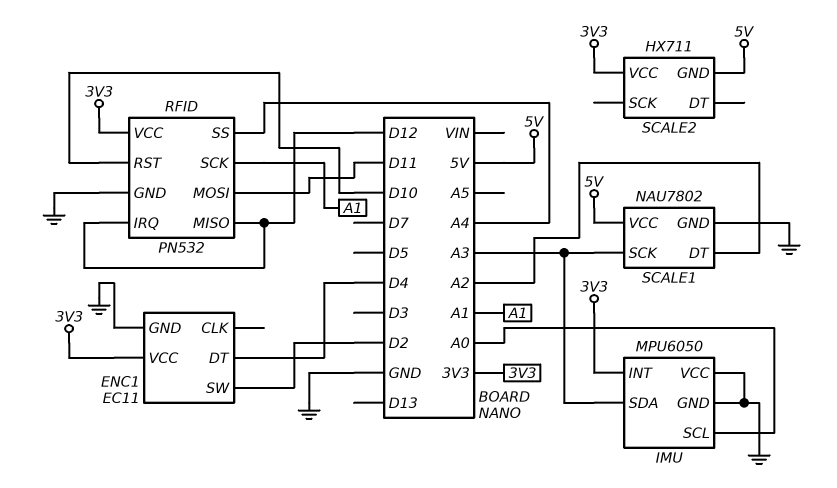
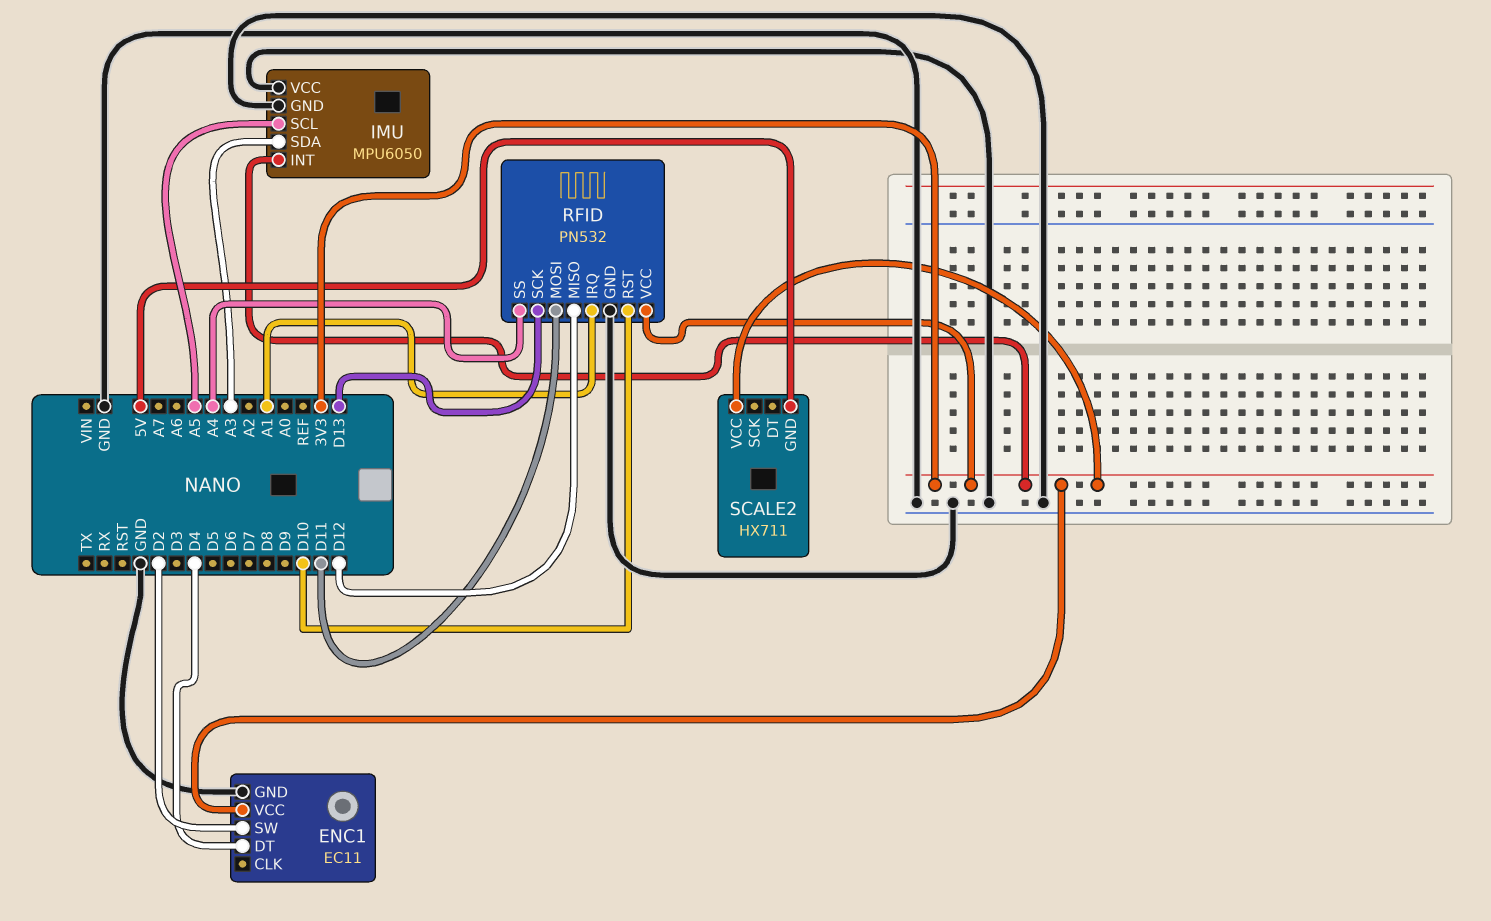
IMU pin SCL: A0 -> A5
RFID pin IRQ: D12 -> A1
RFID pin SCK: A1 -> D13
SCALE1: NAU7802 -> none
SCALE1 pin DT: A2 -> none
SCALE1 pin GND: GND -> none
SCALE1 pin SCK: A3 -> none
SCALE1 pin VCC: 5V -> none

